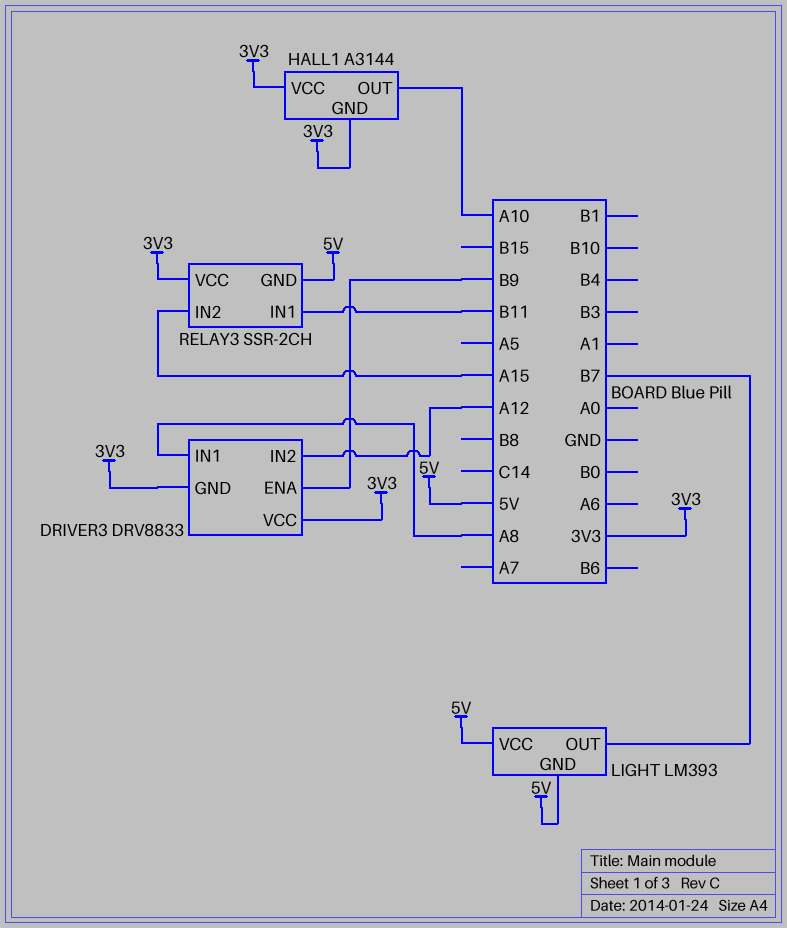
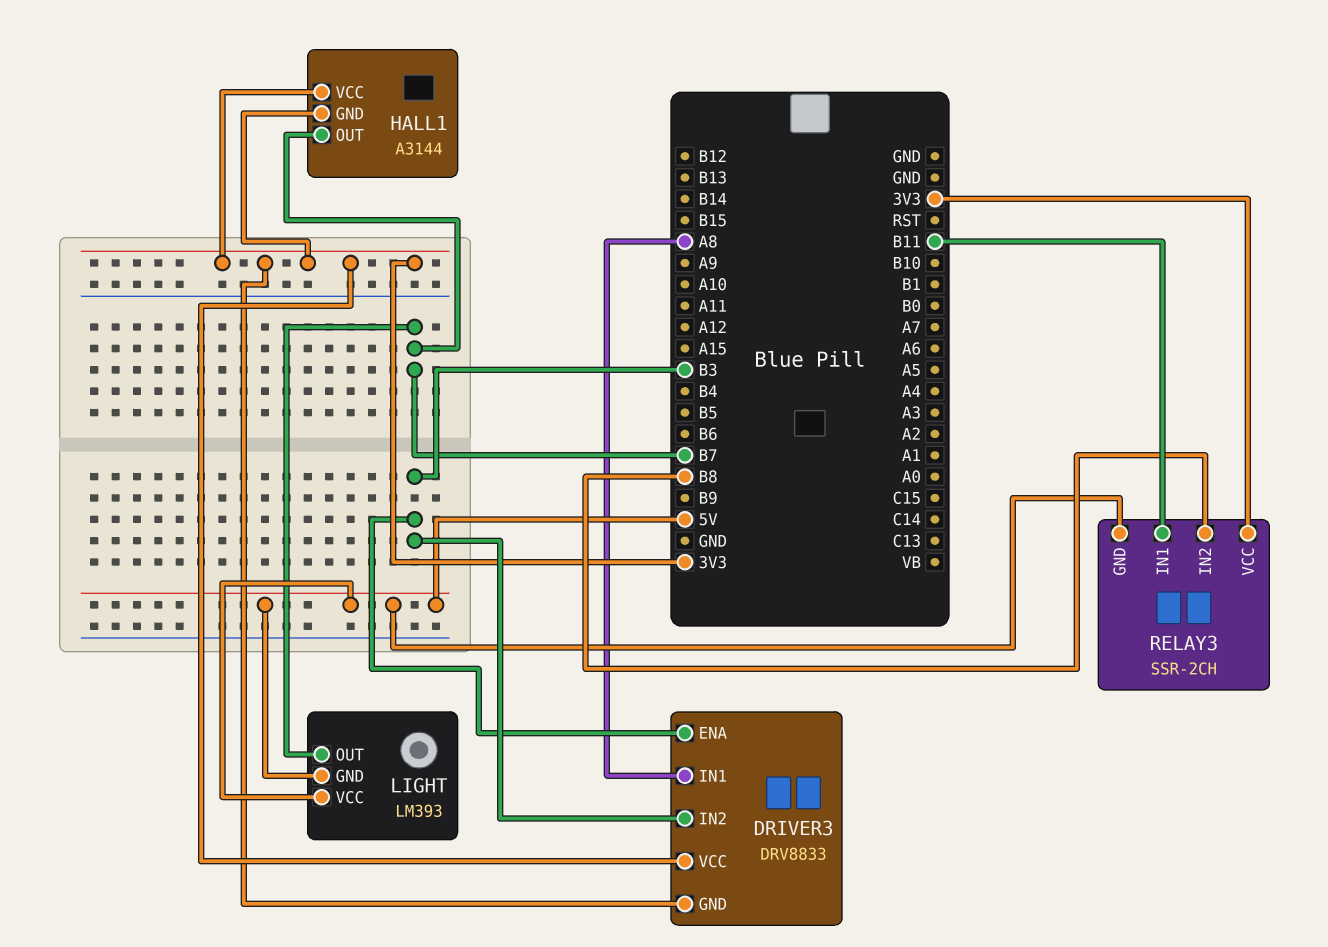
DRIVER3 pin ENA: B9 -> B3
DRIVER3 pin IN2: A12 -> B3
HALL1 pin OUT: A10 -> B7
RELAY3 pin IN2: A15 -> B8

